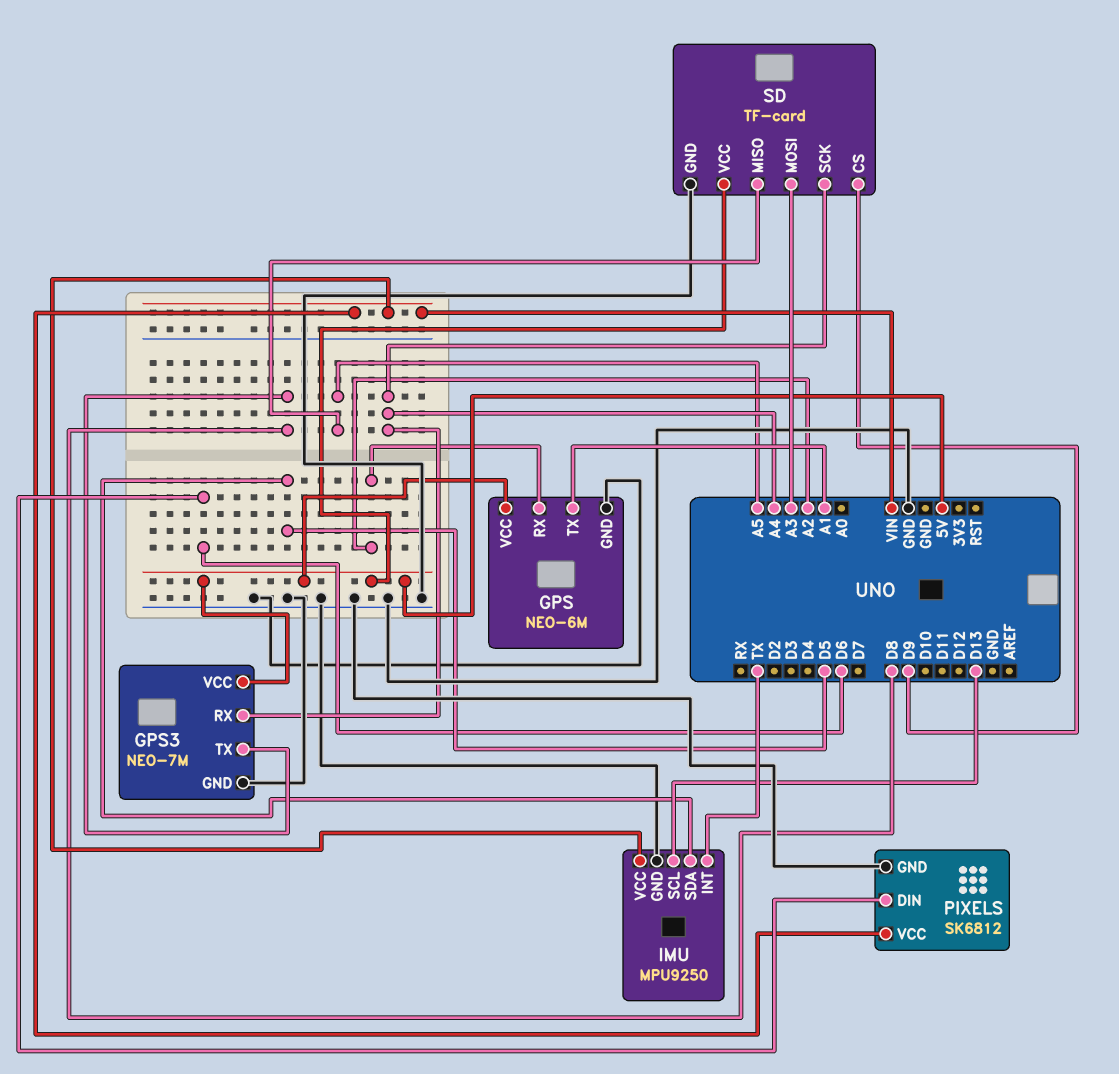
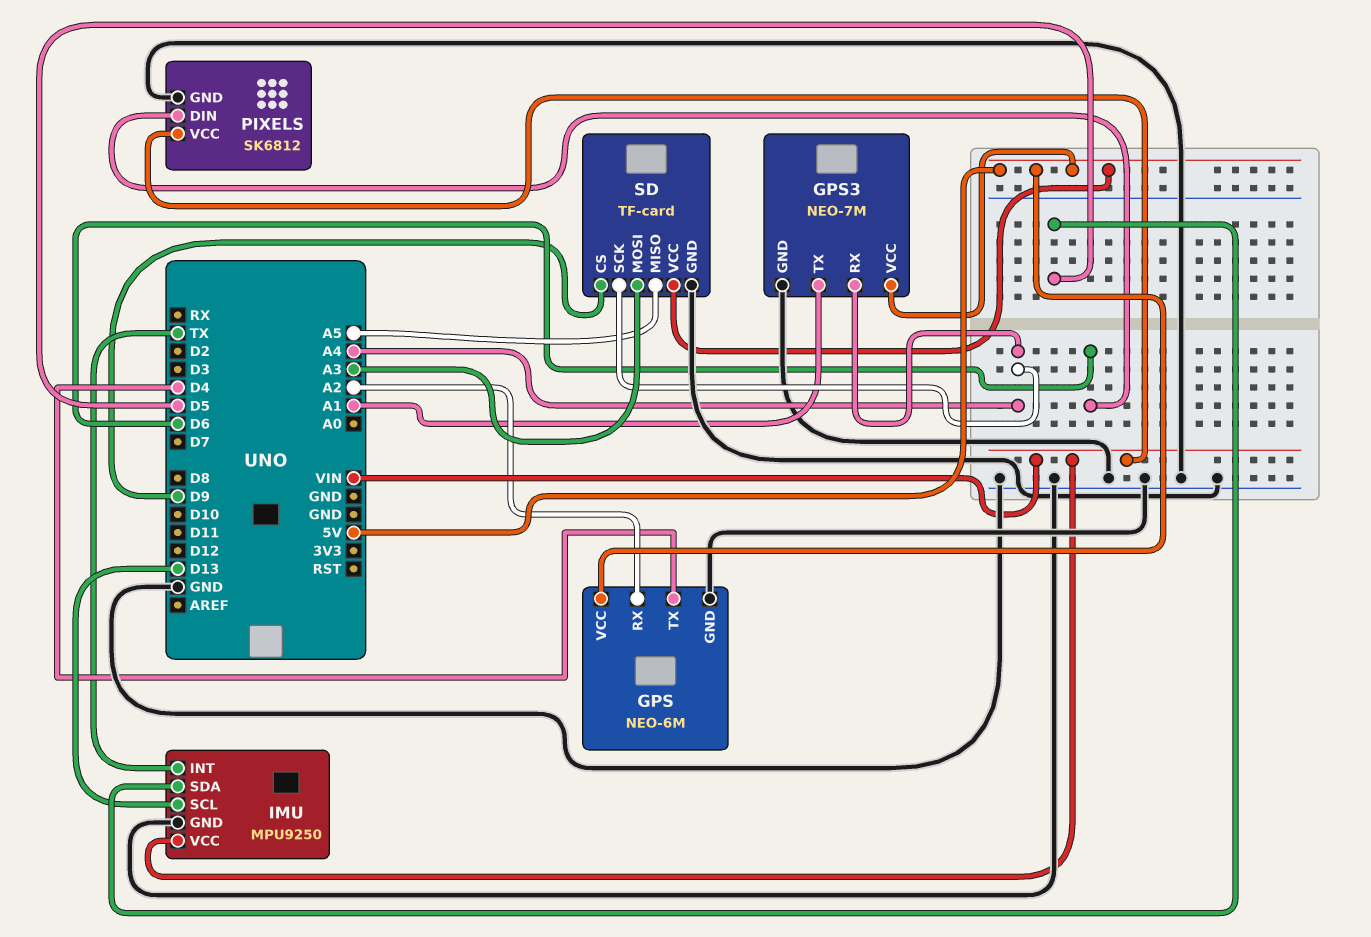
GPS pin TX: A1 -> D4
GPS3 pin TX: D8 -> A1

